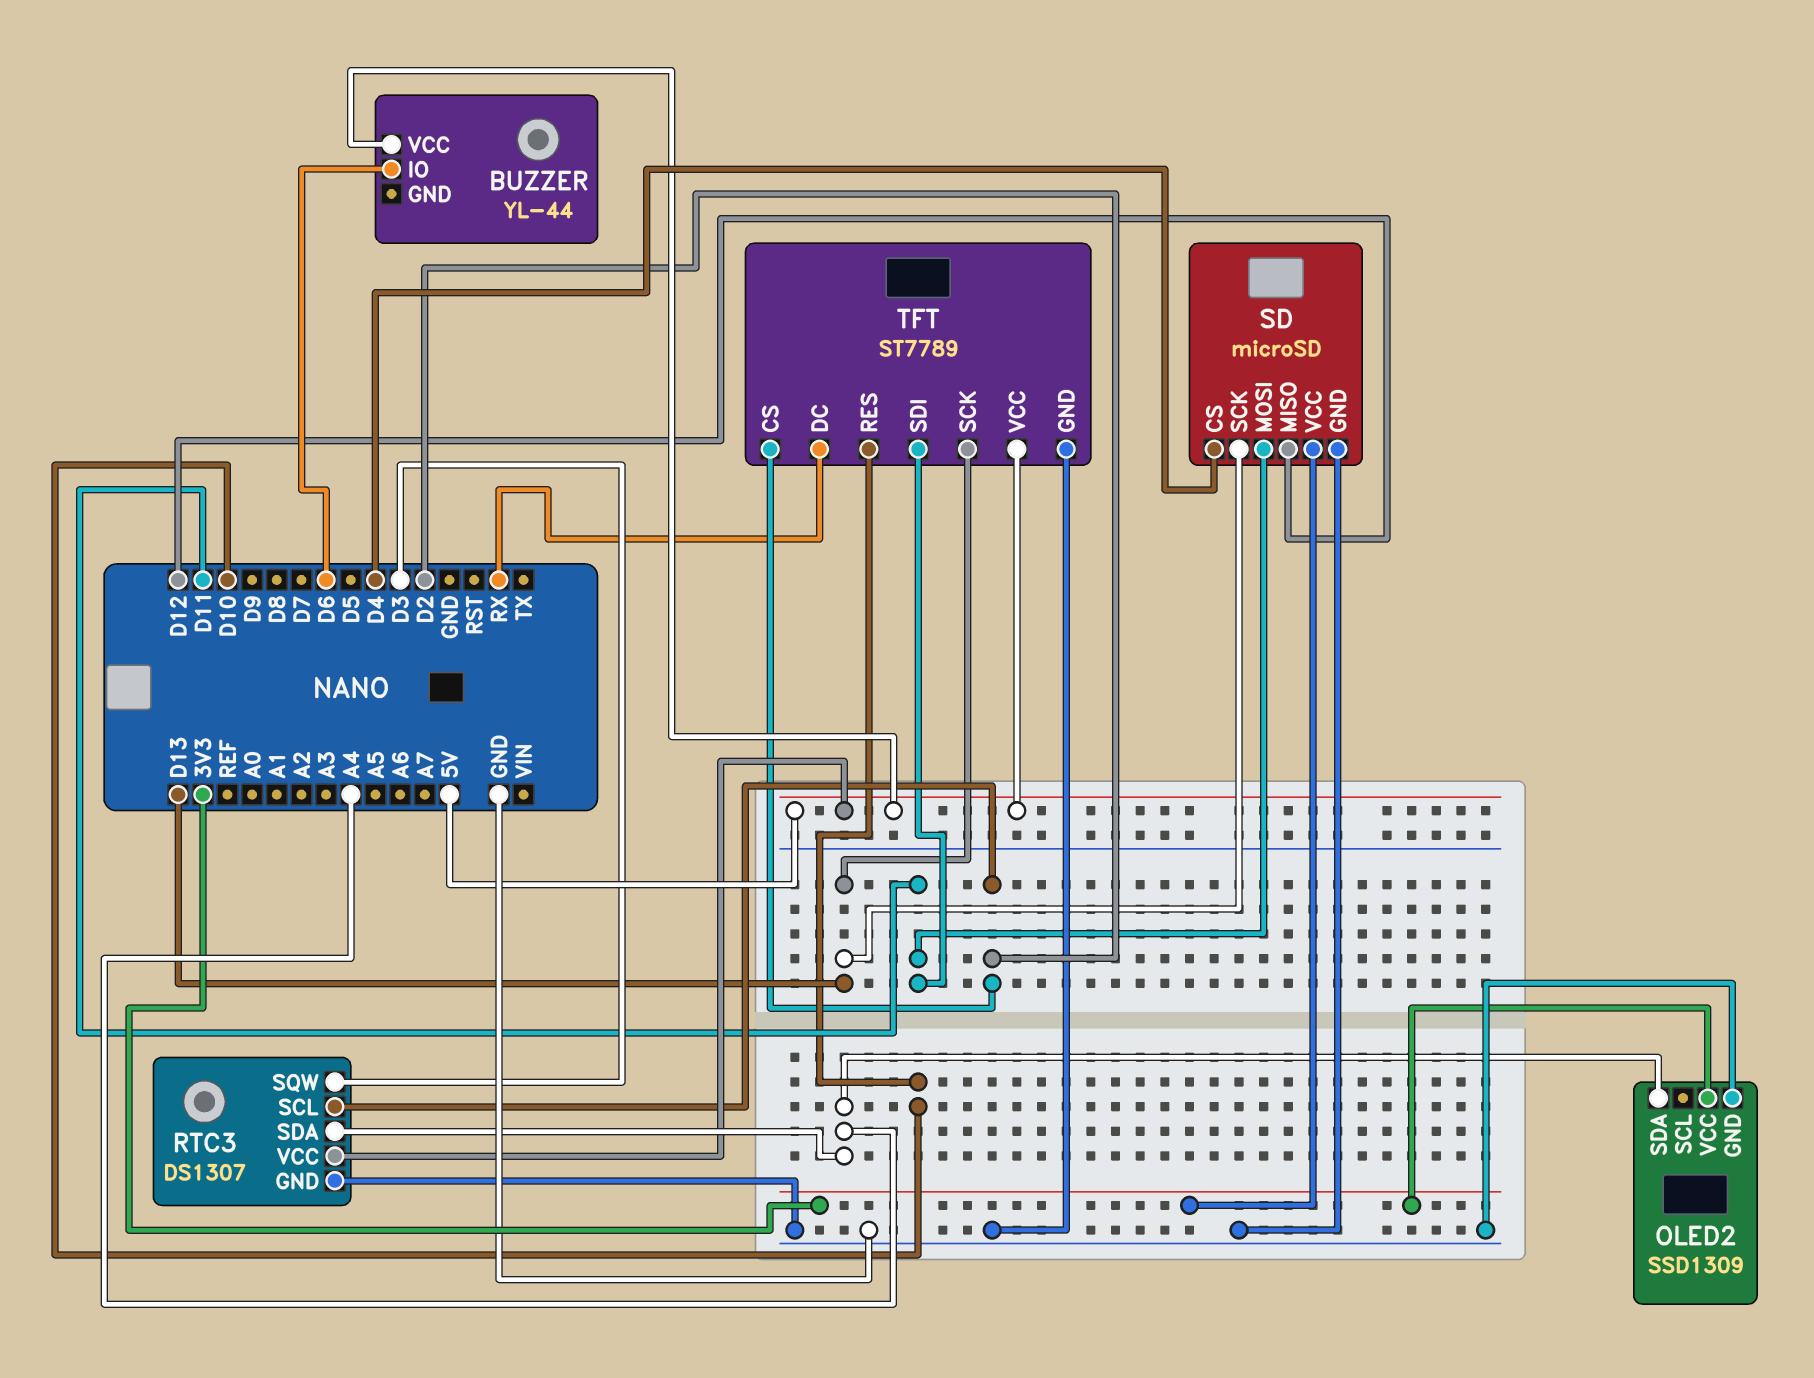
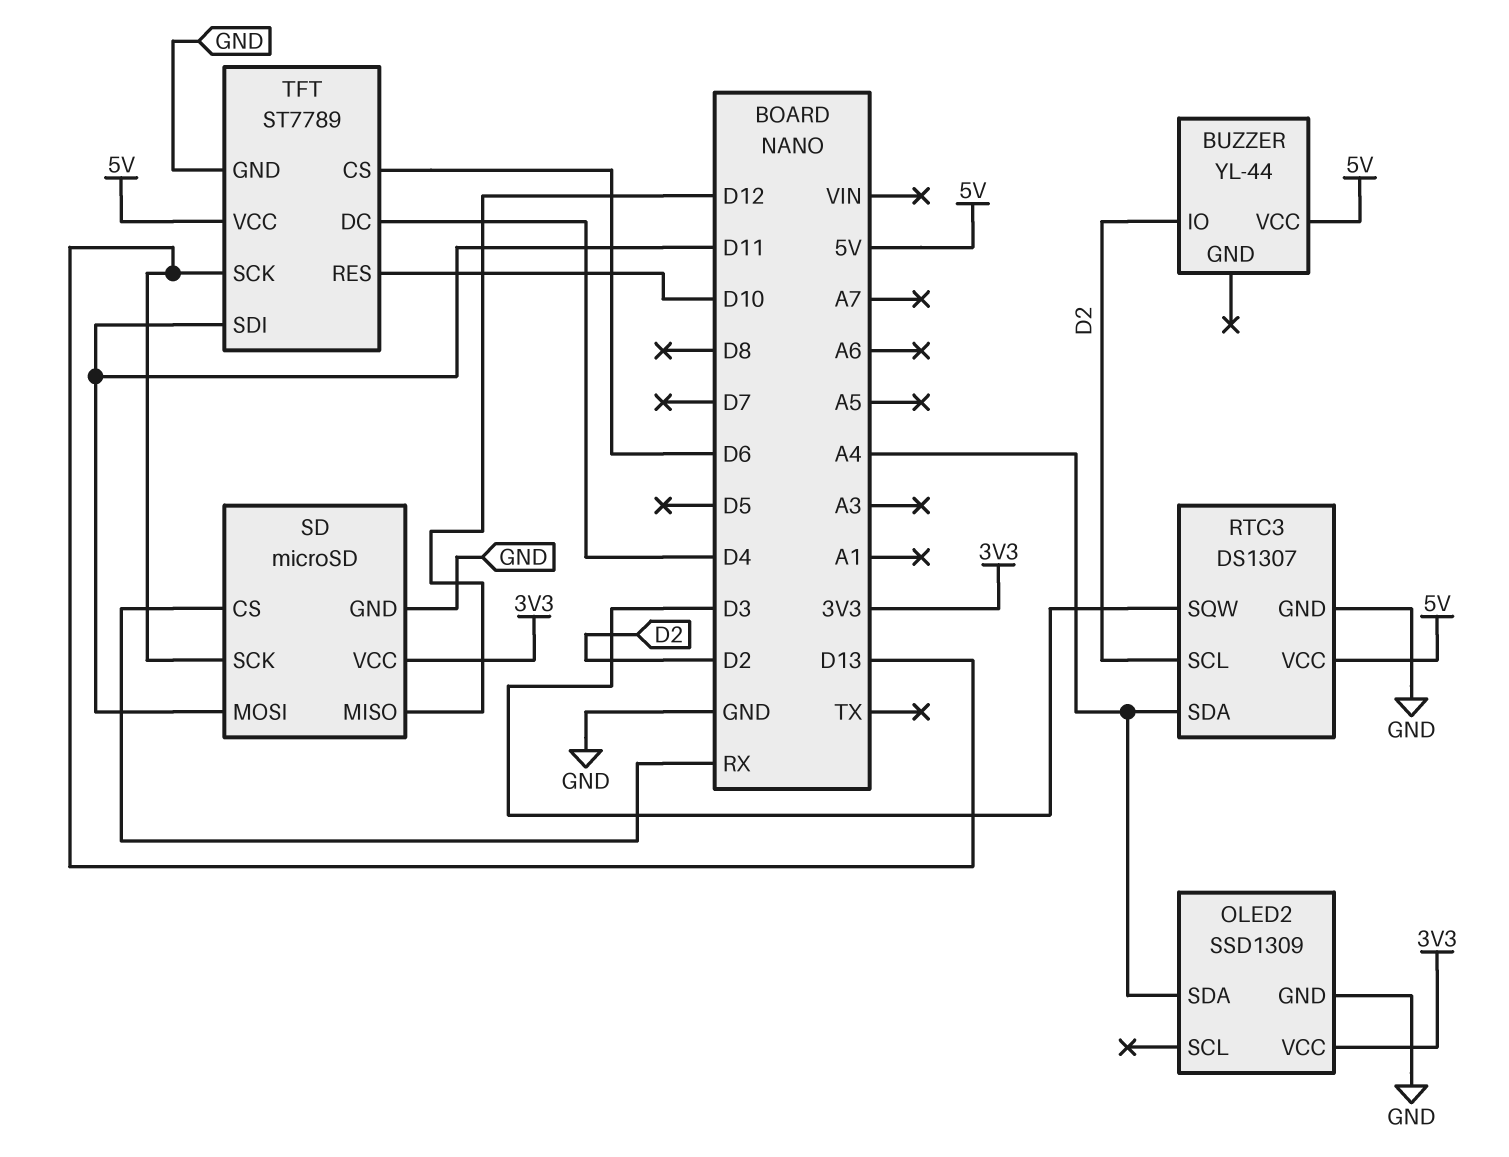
BUZZER pin IO: D6 -> D2
SD pin CS: D4 -> RX
TFT pin CS: D2 -> D6
TFT pin DC: RX -> D4

